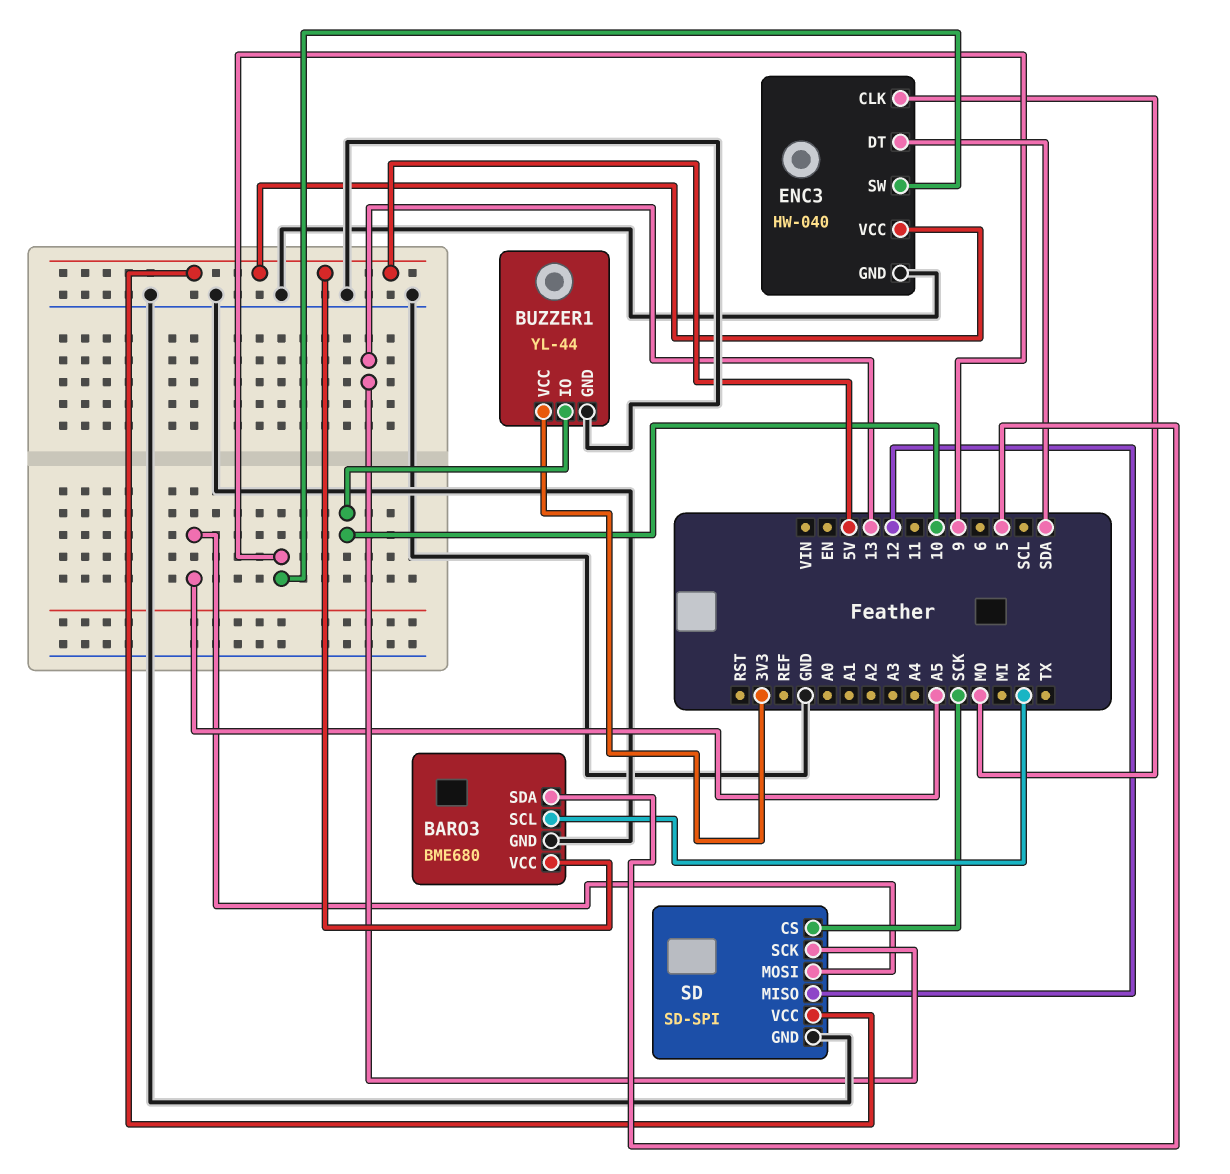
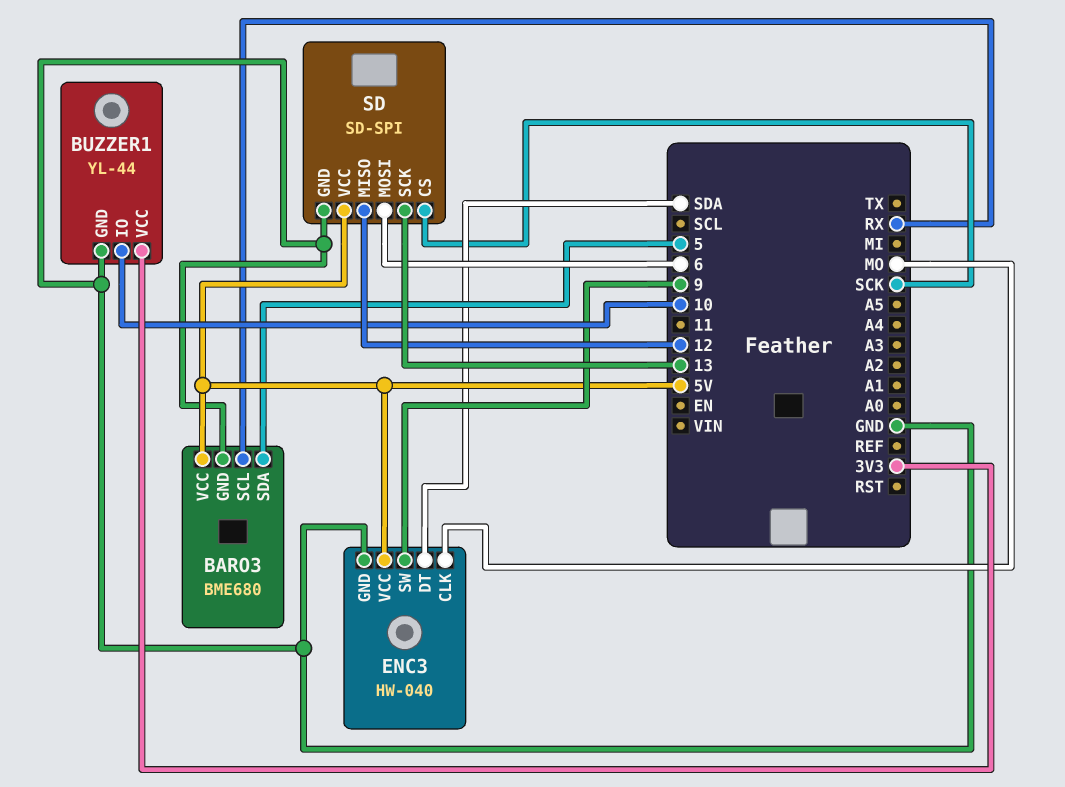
SD pin MOSI: A5 -> 6

